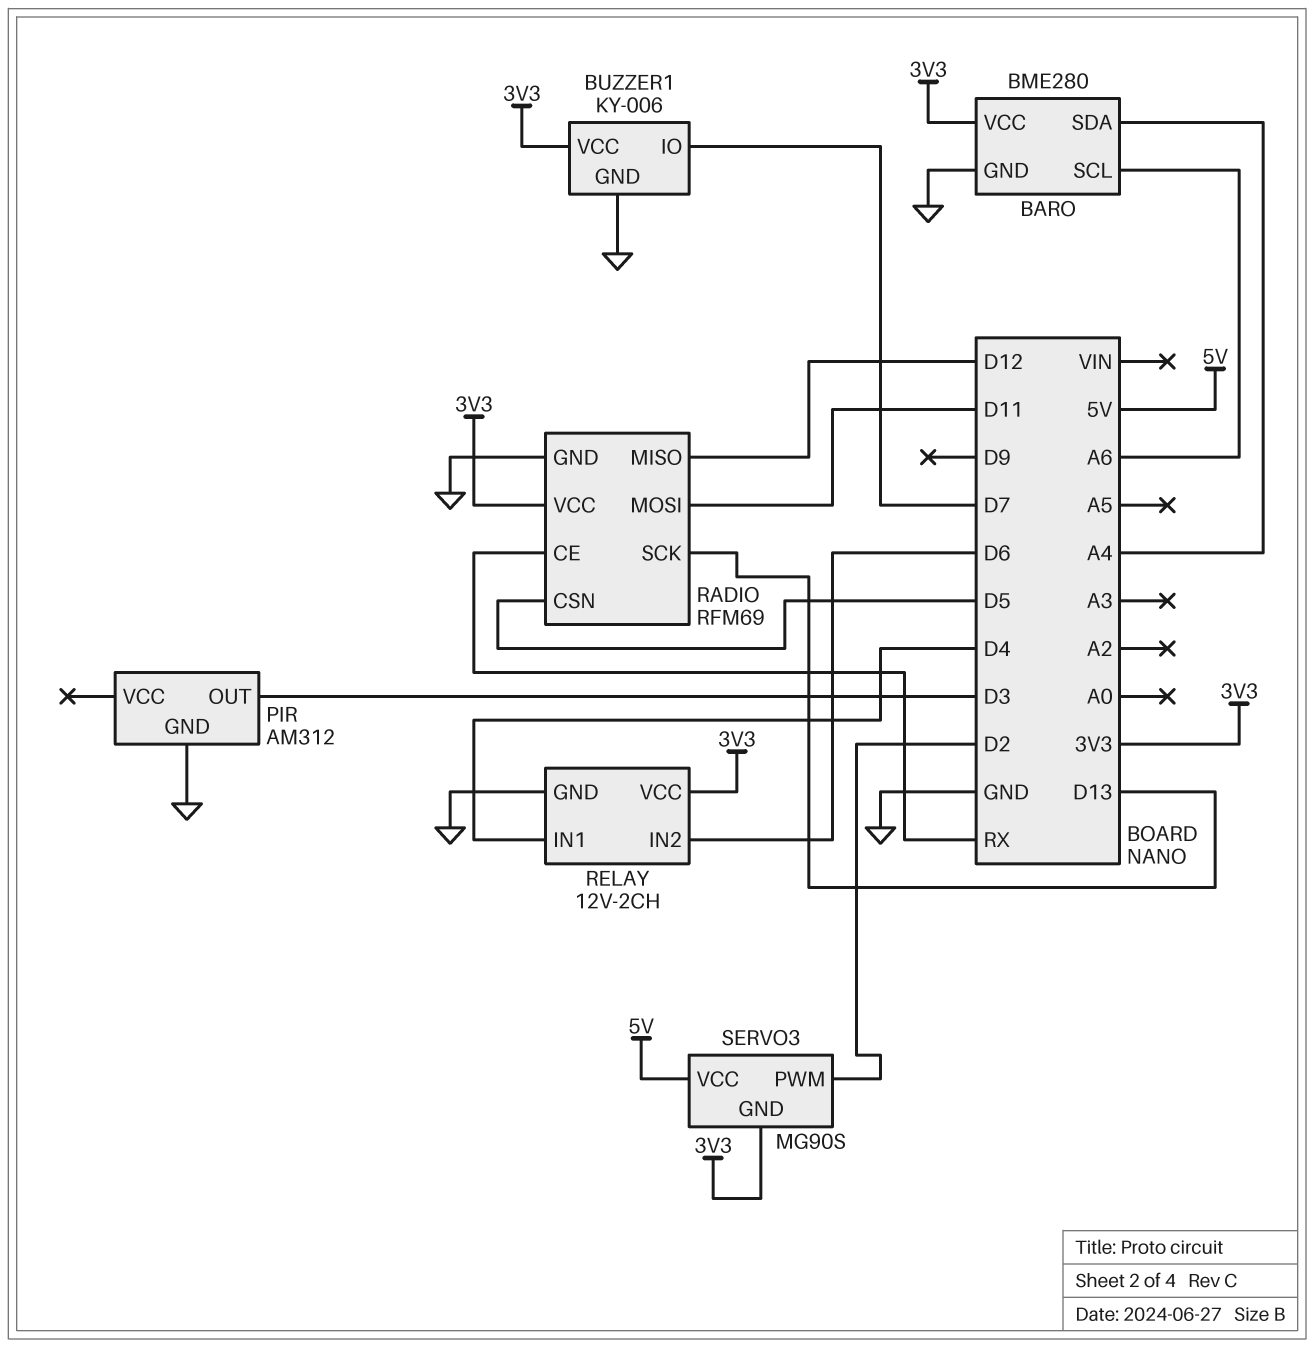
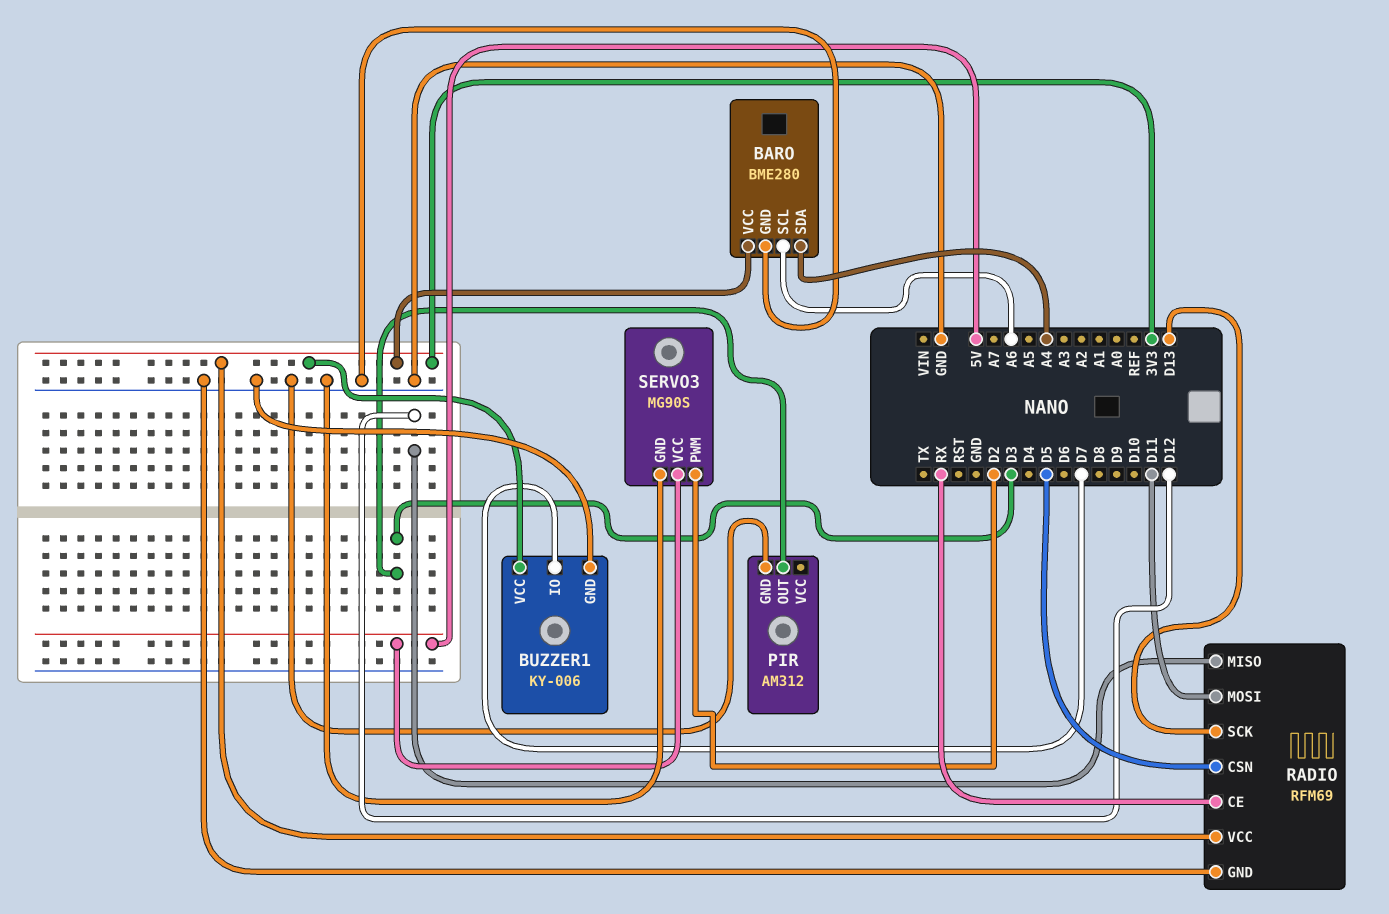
RELAY: 12V-2CH -> none
RELAY pin GND: GND -> none
RELAY pin IN1: D4 -> none
RELAY pin IN2: D6 -> none
RELAY pin VCC: 3V3 -> none
SERVO3 pin GND: 3V3 -> GND

